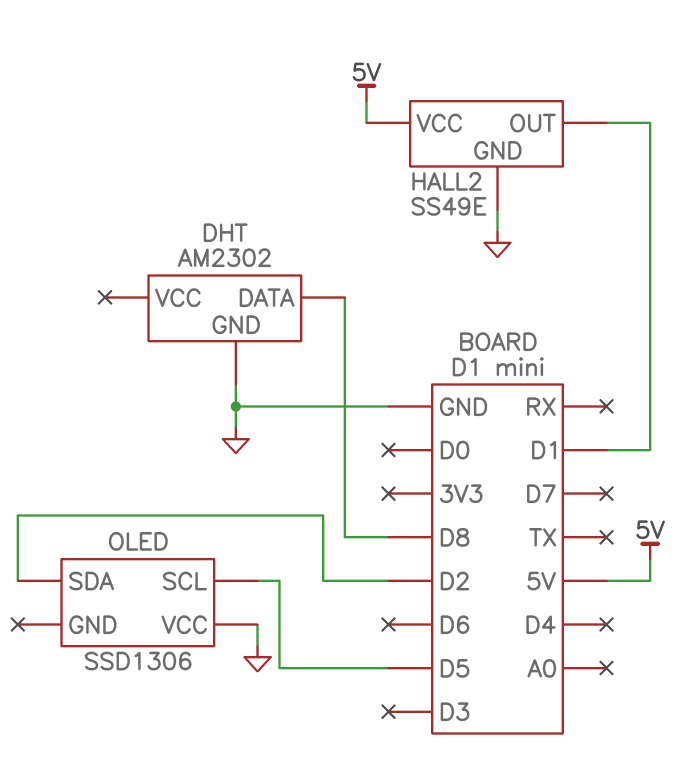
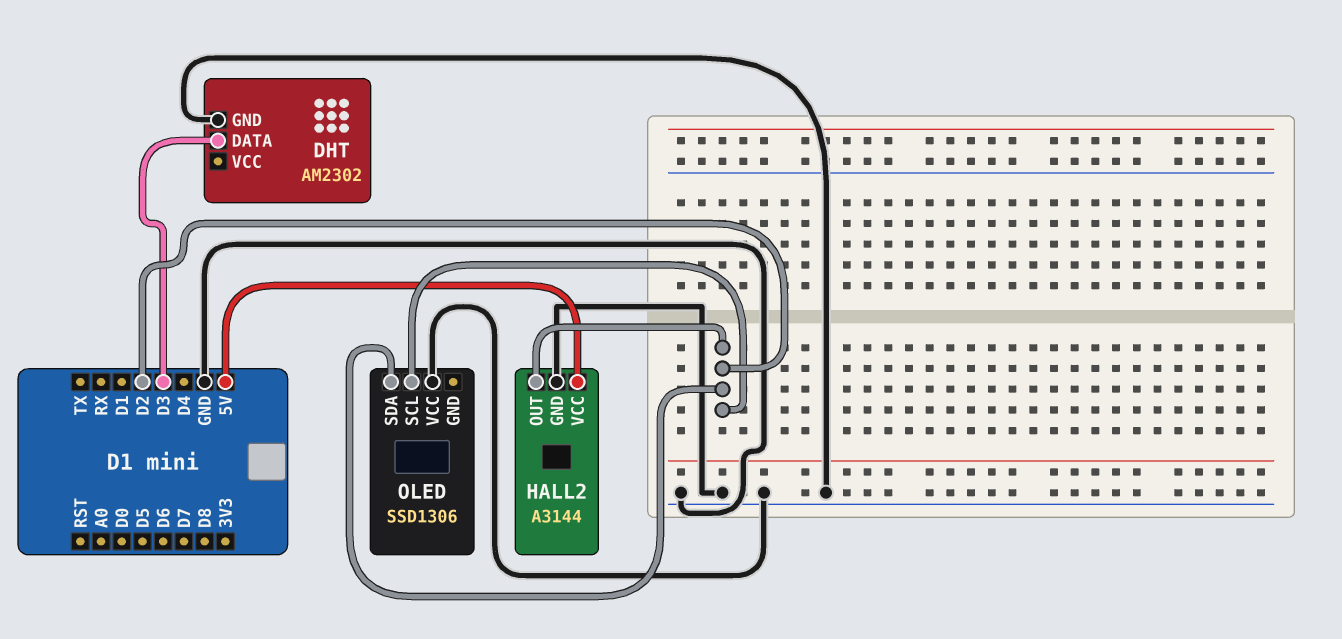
DHT pin DATA: D8 -> D3
HALL2: SS49E -> A3144
HALL2 pin OUT: D1 -> D2
OLED pin SCL: D5 -> D2

